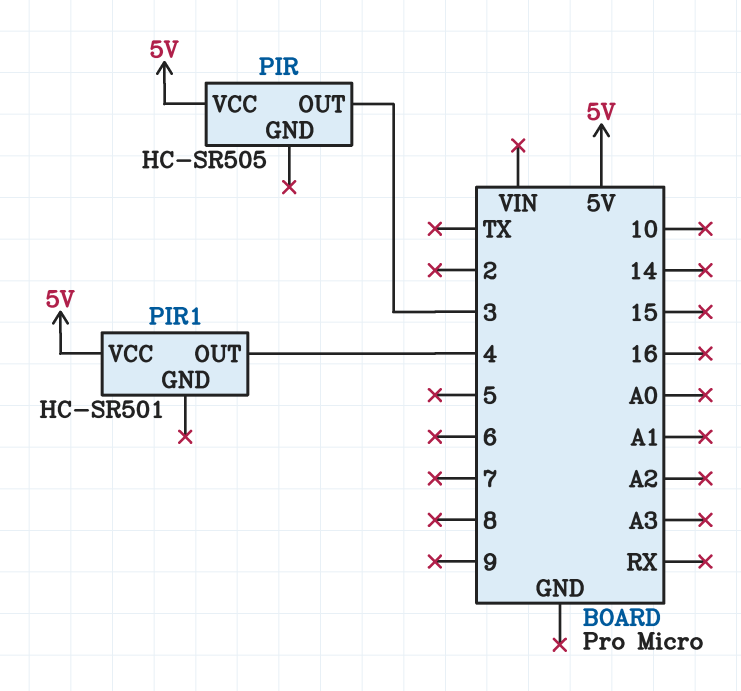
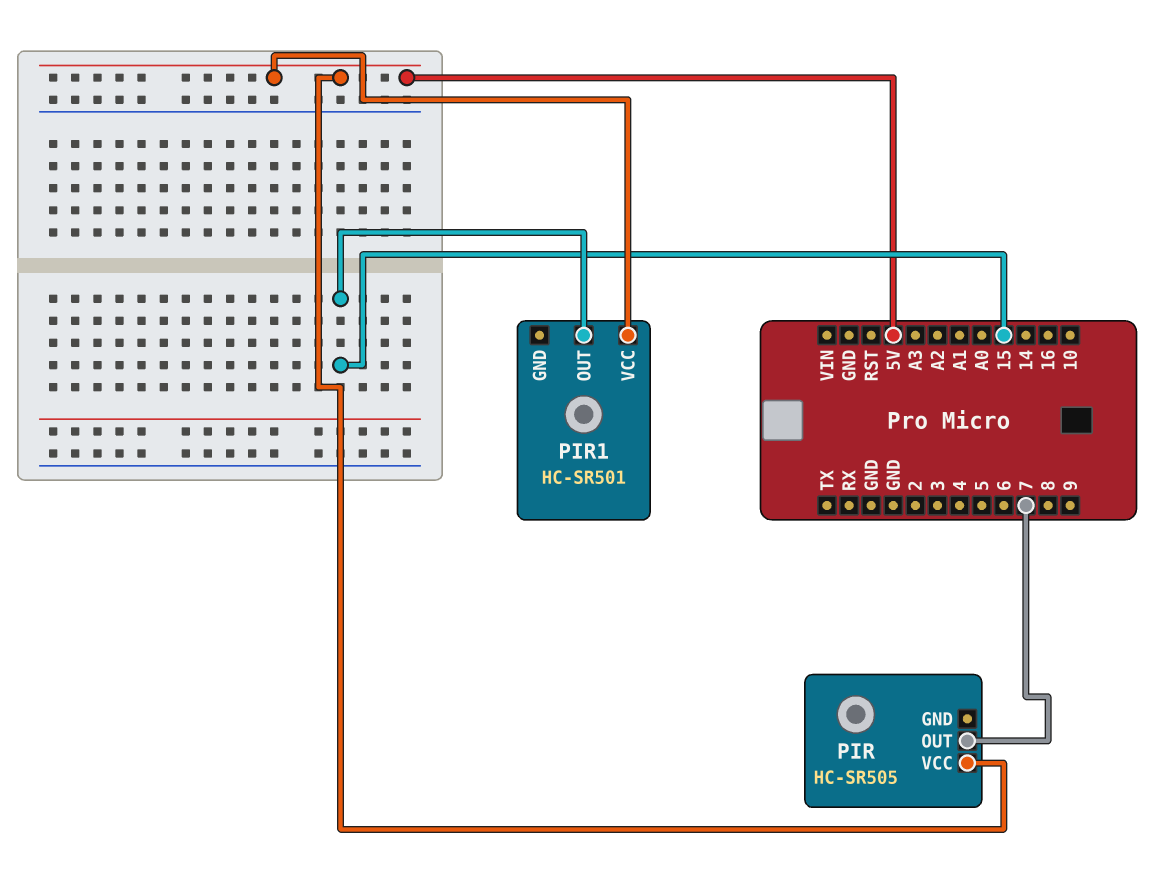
PIR pin OUT: 3 -> 7
PIR1 pin OUT: 4 -> 15

